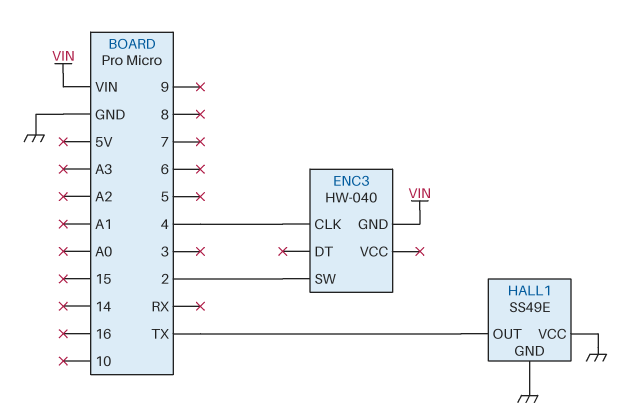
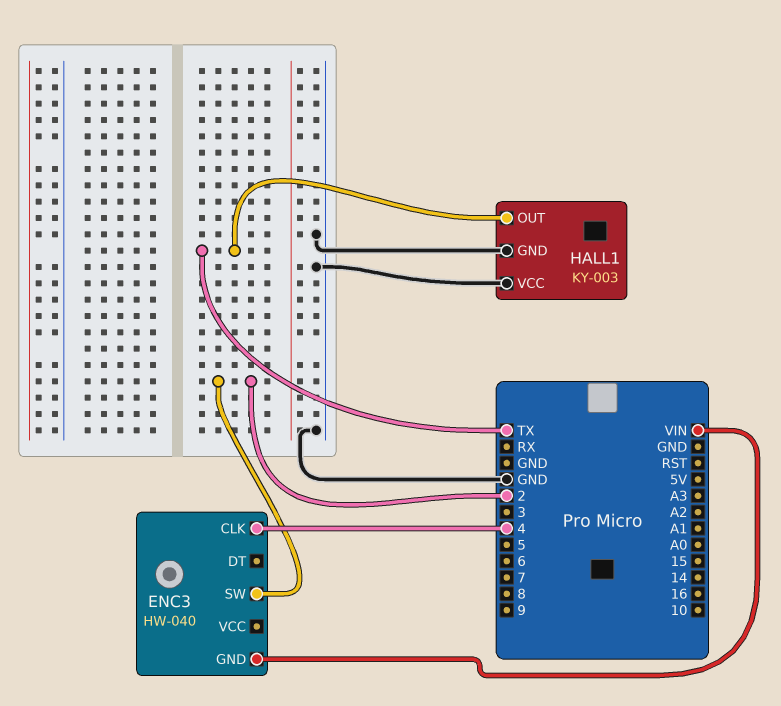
HALL1: SS49E -> KY-003

